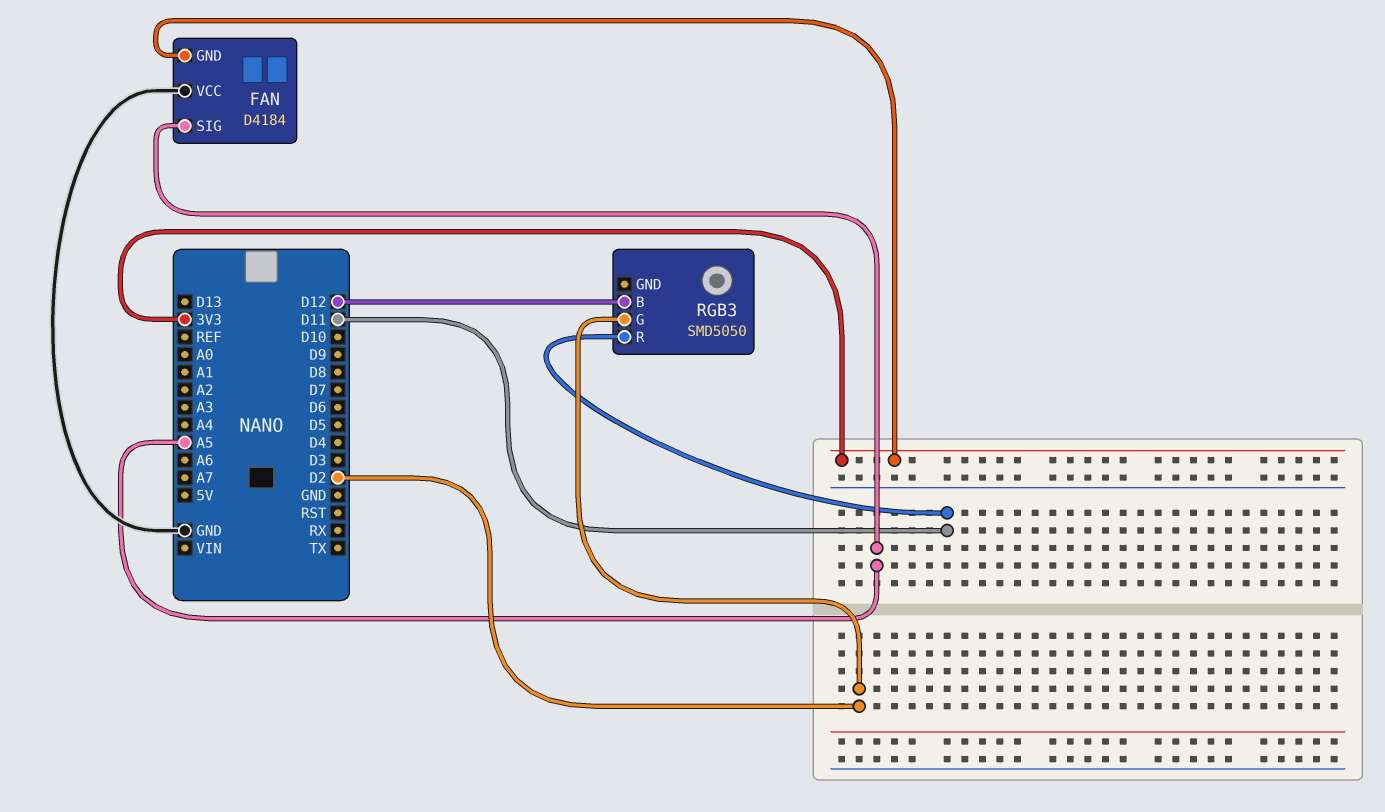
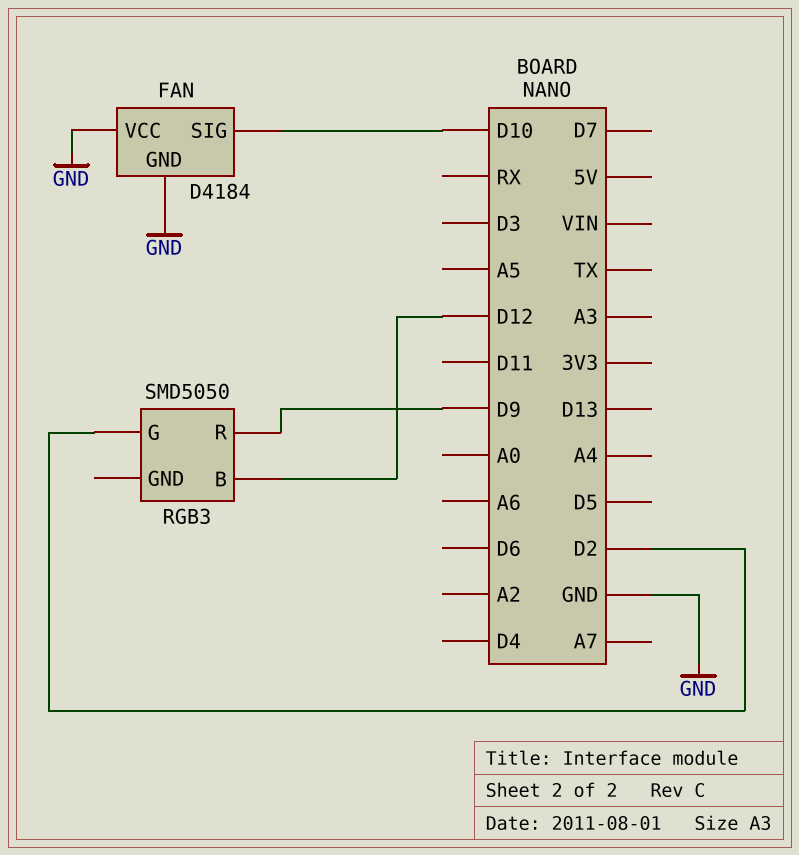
FAN pin GND: 3V3 -> GND
FAN pin SIG: A5 -> D10
RGB3 pin R: D11 -> D9

